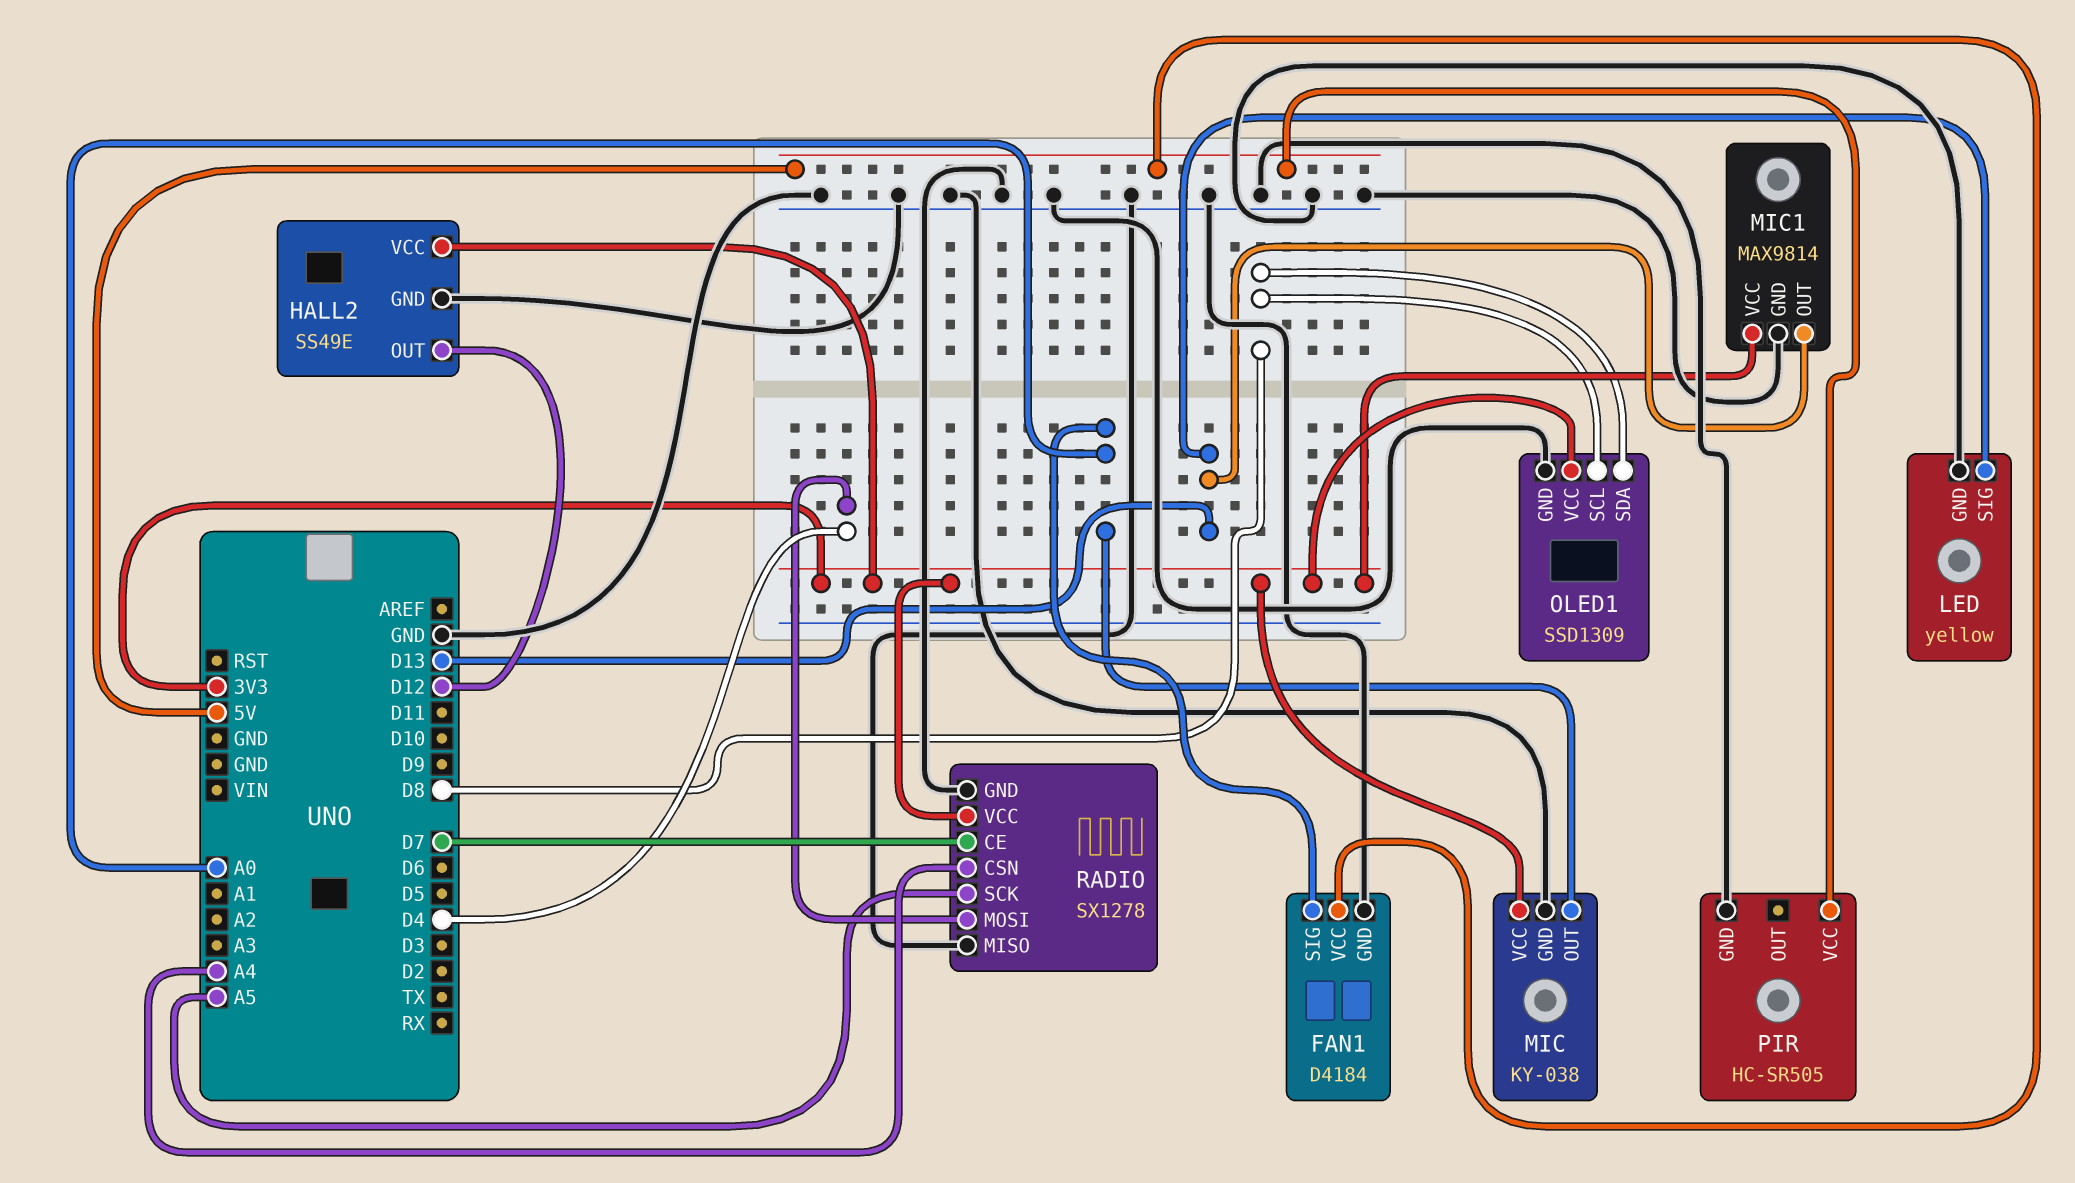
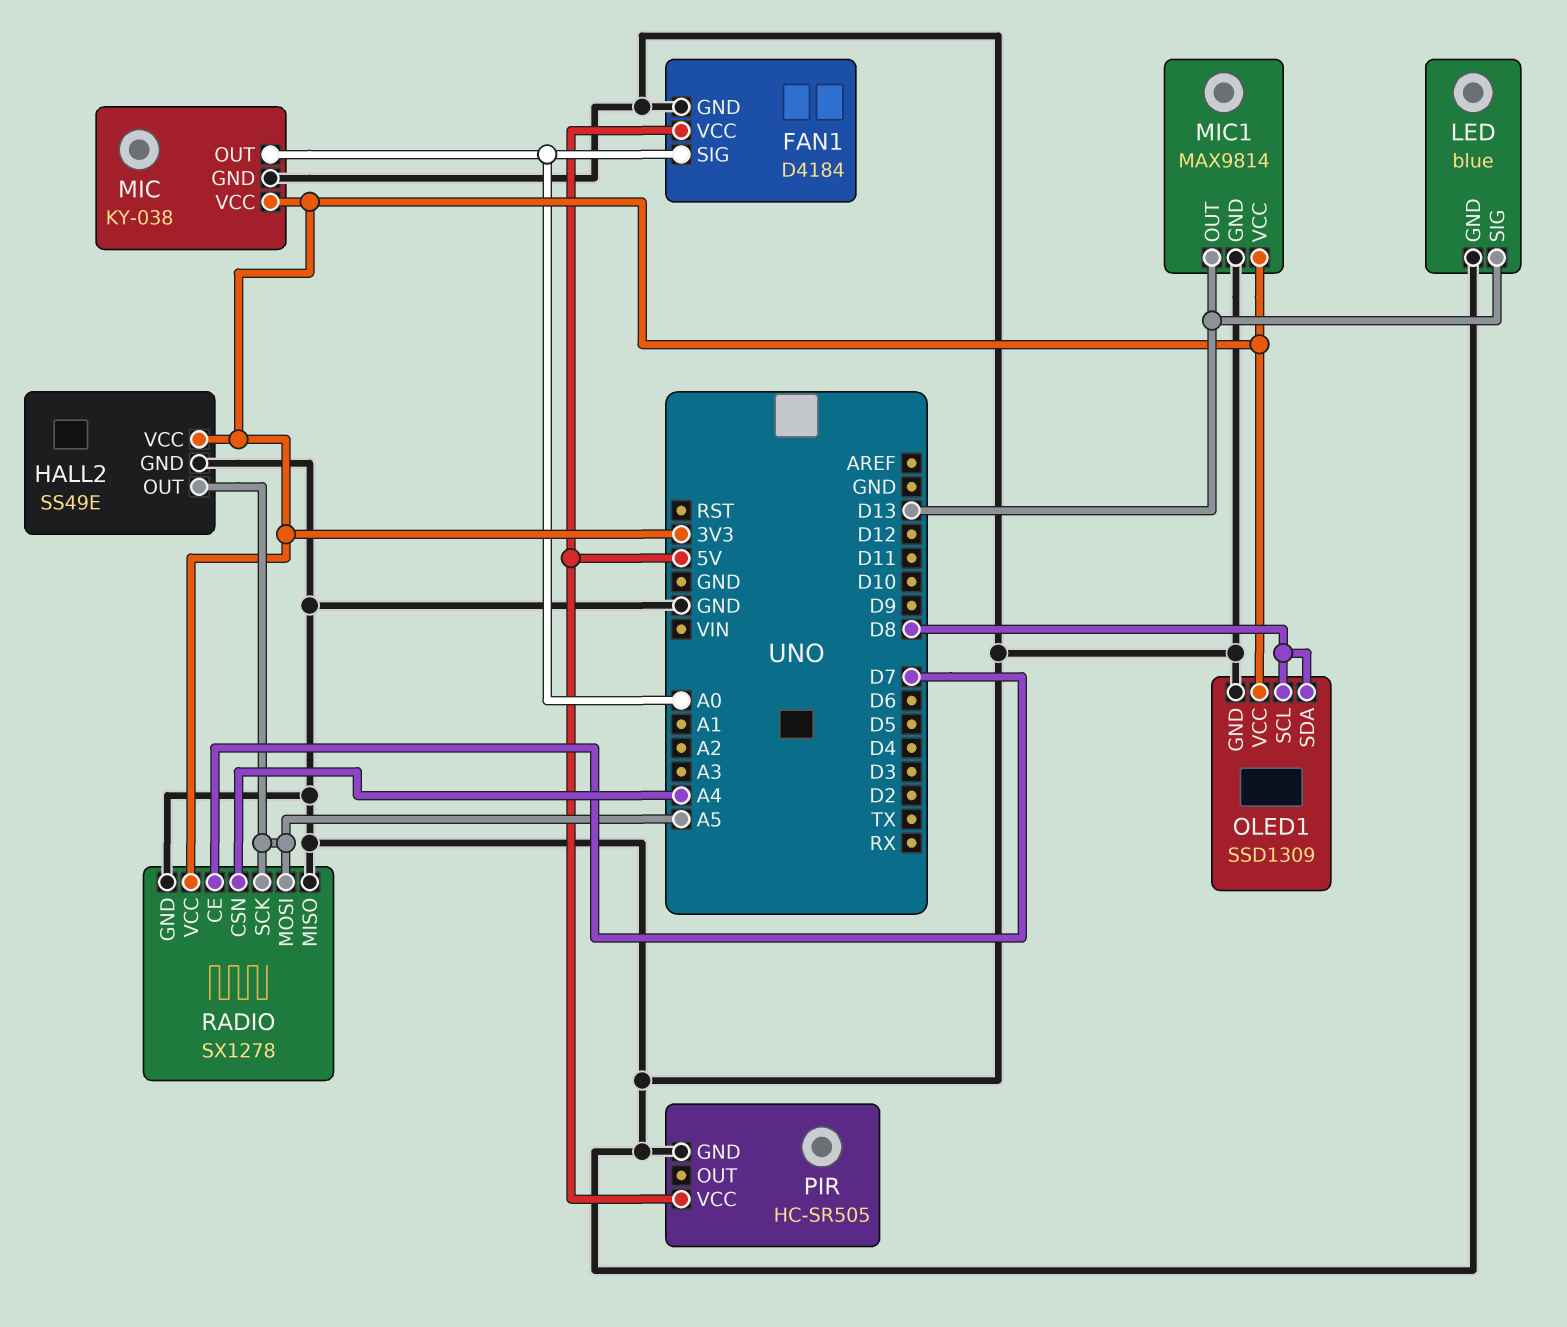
HALL2 pin OUT: D12 -> A5
LED: yellow -> blue
RADIO pin MOSI: D4 -> A5

